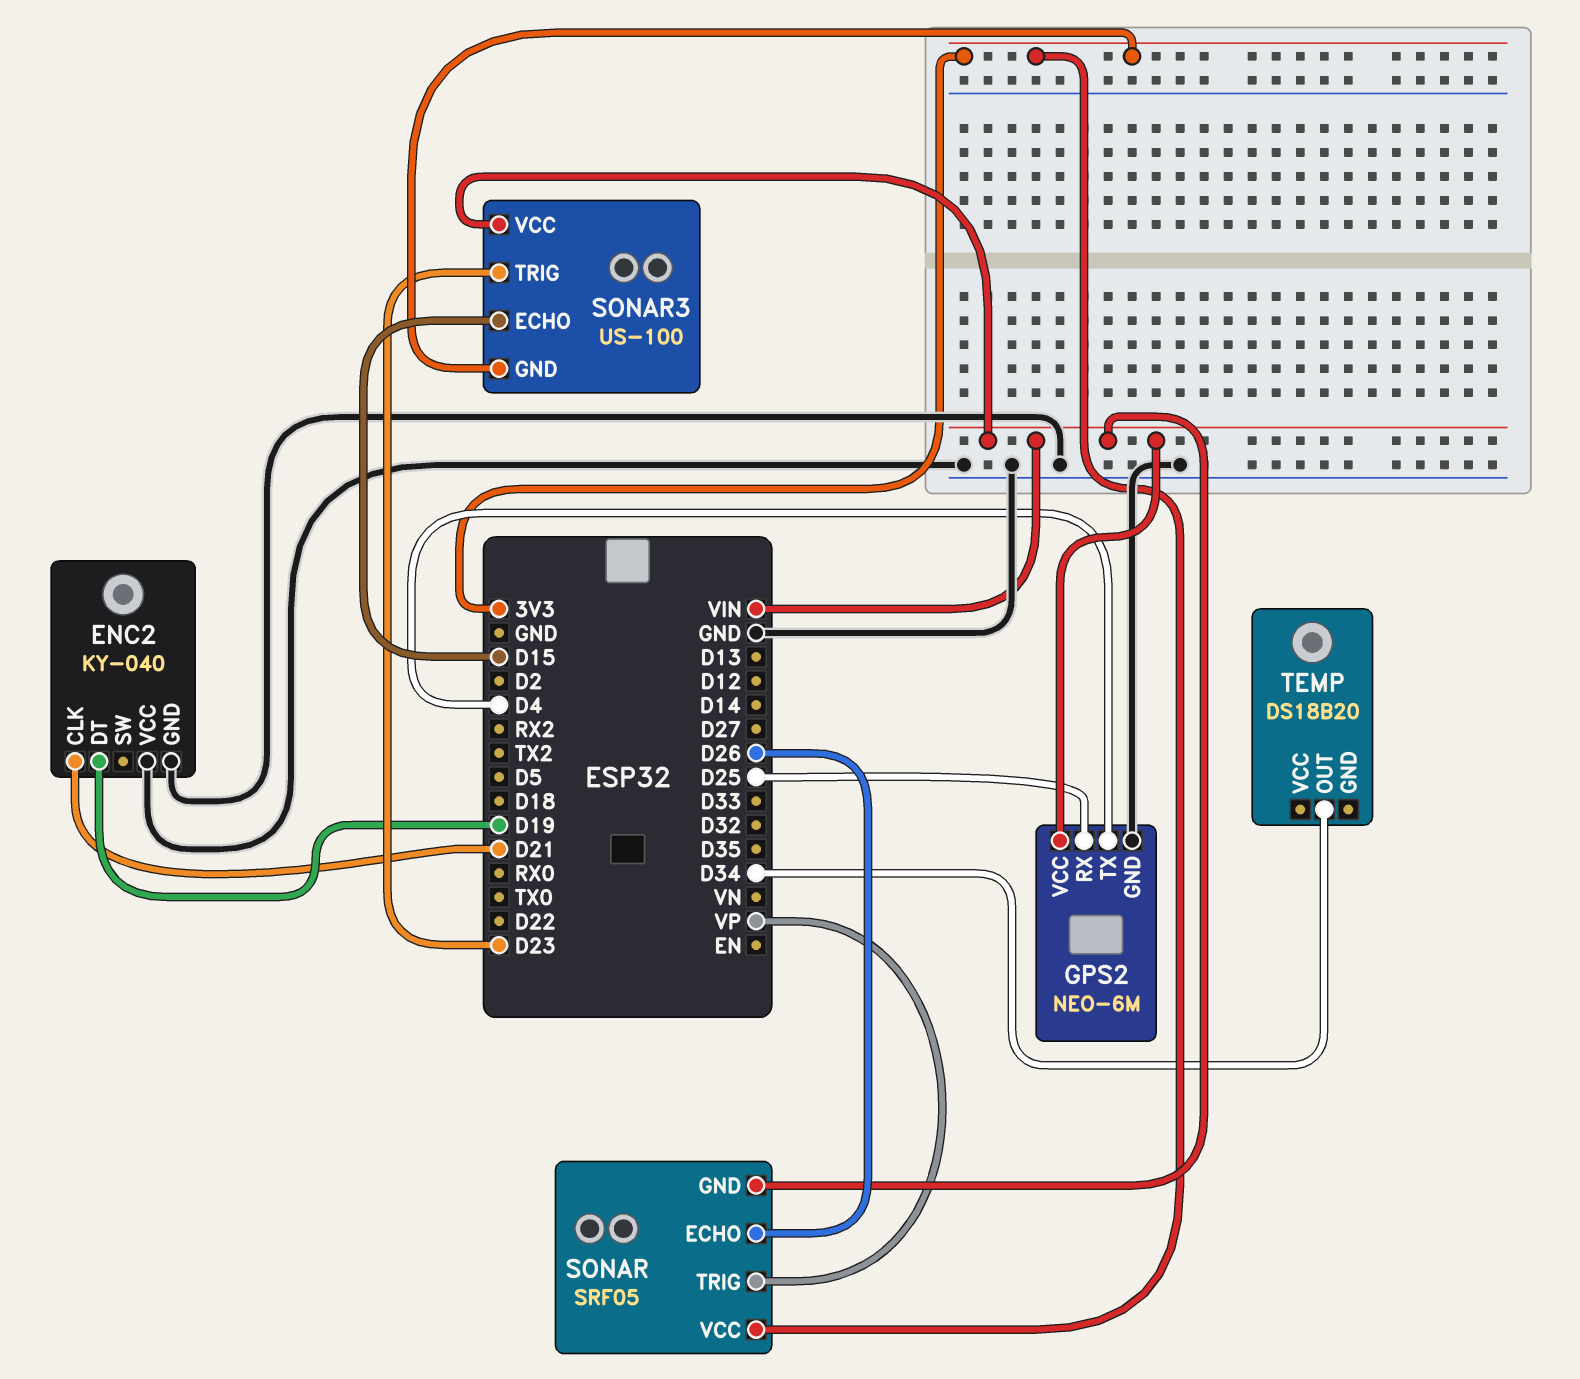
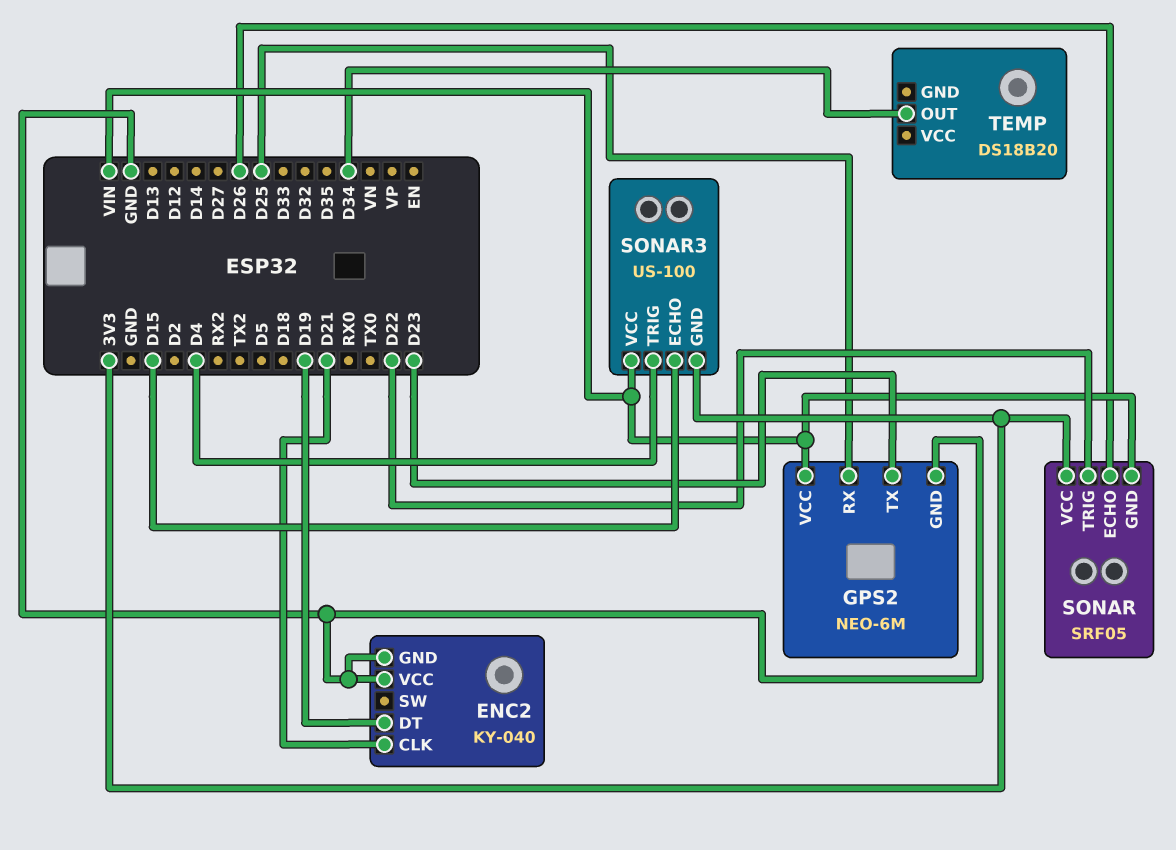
GPS2 pin TX: D4 -> D23
SONAR pin TRIG: VP -> D22
SONAR3 pin TRIG: D23 -> D4

